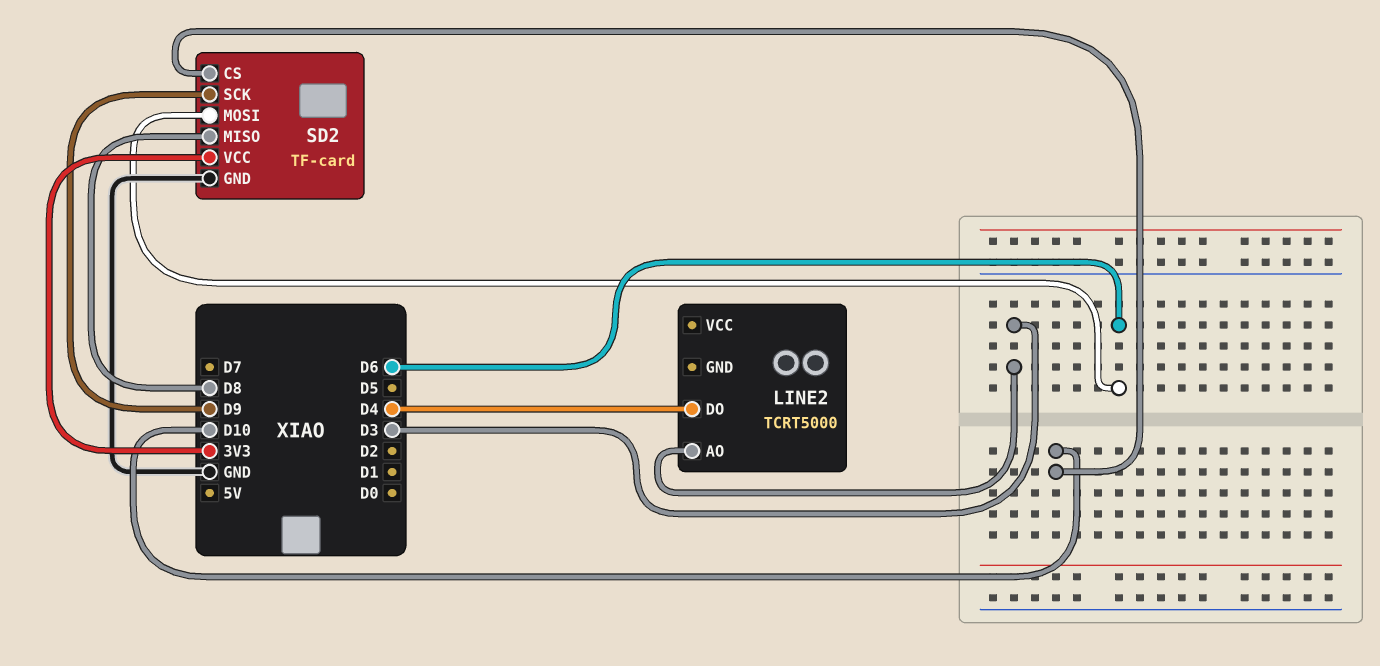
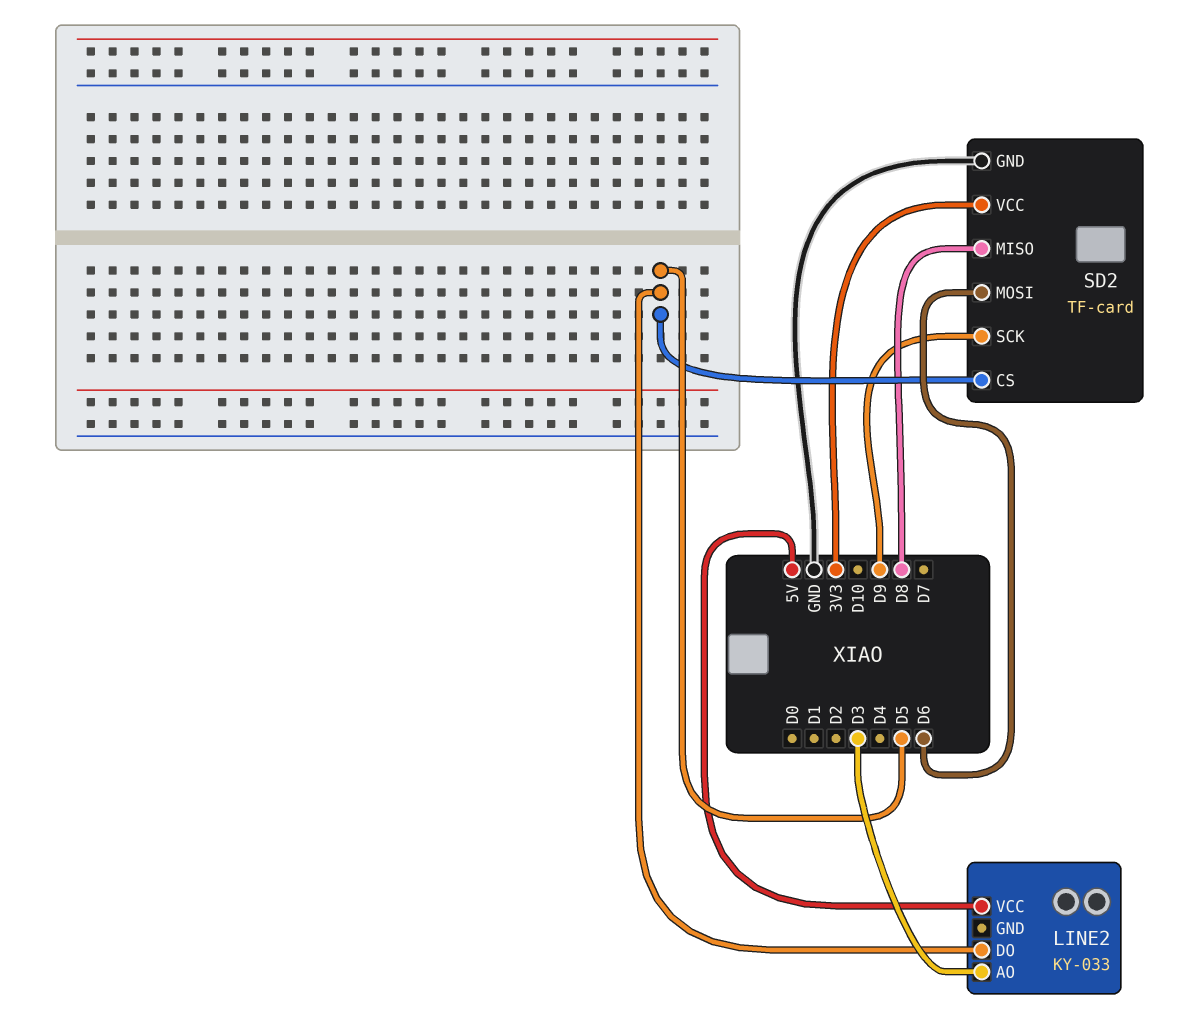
LINE2: TCRT5000 -> KY-033
LINE2 pin DO: D4 -> D5
LINE2 pin VCC: none -> 5V
SD2 pin CS: D10 -> D5

